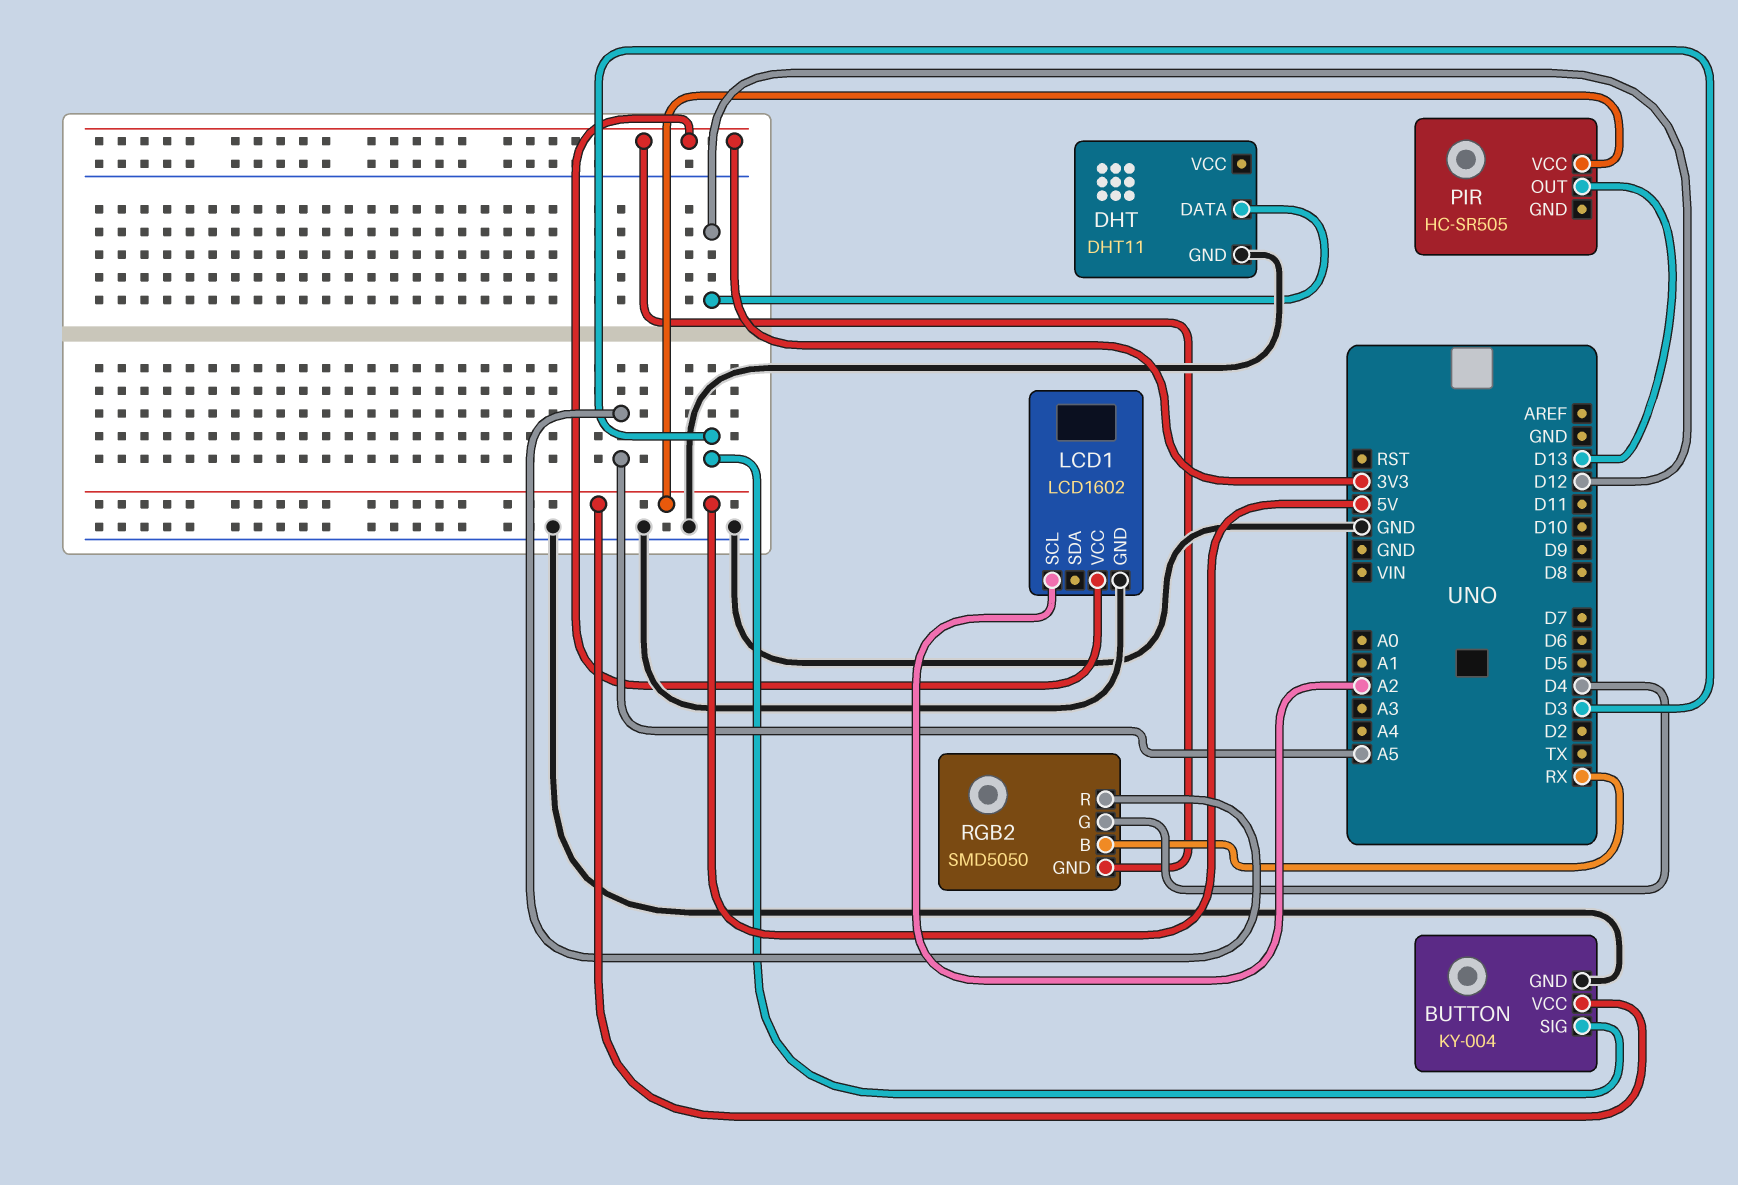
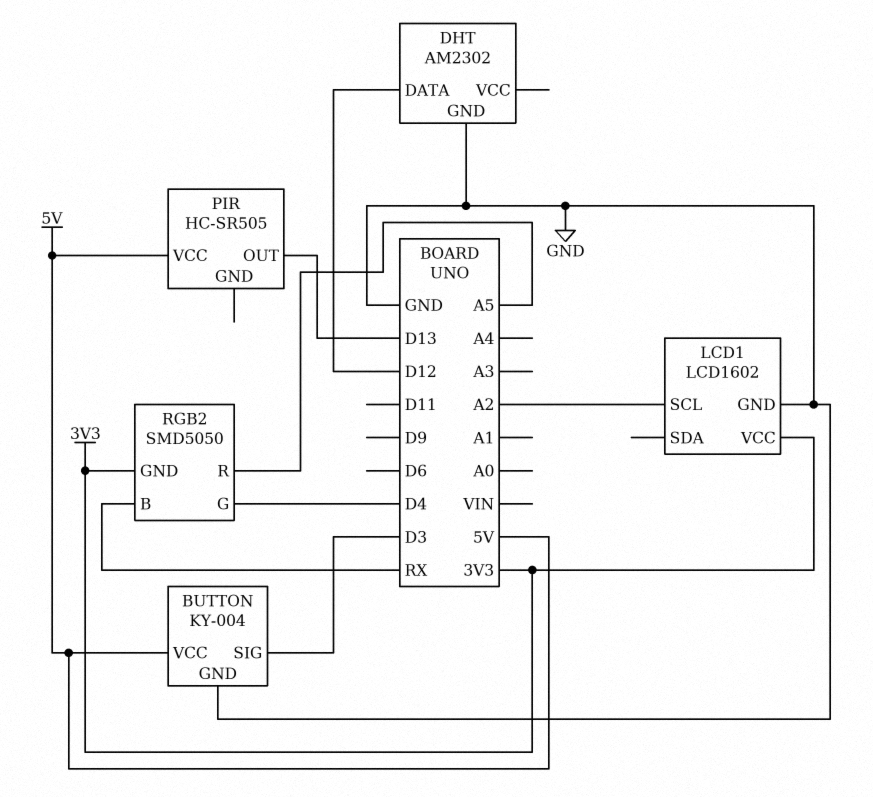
DHT: DHT11 -> AM2302

